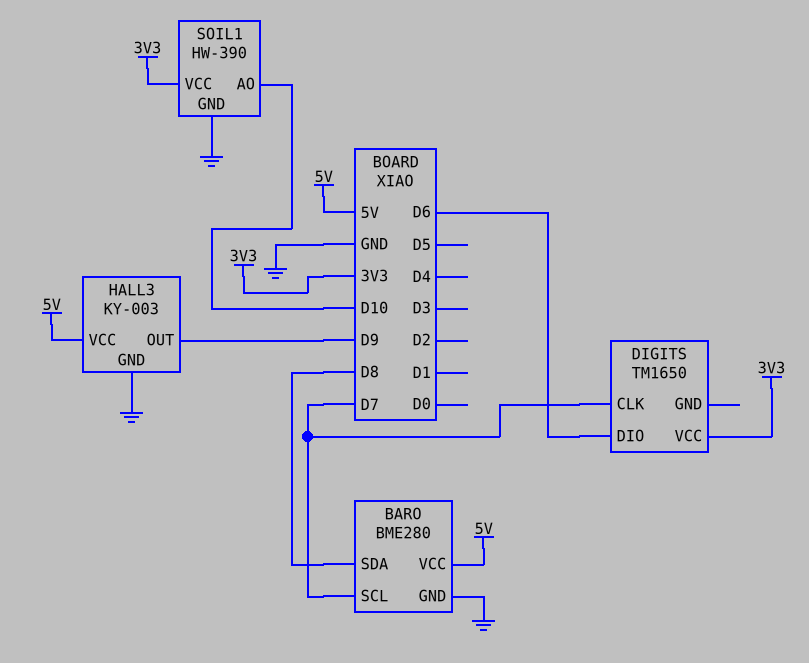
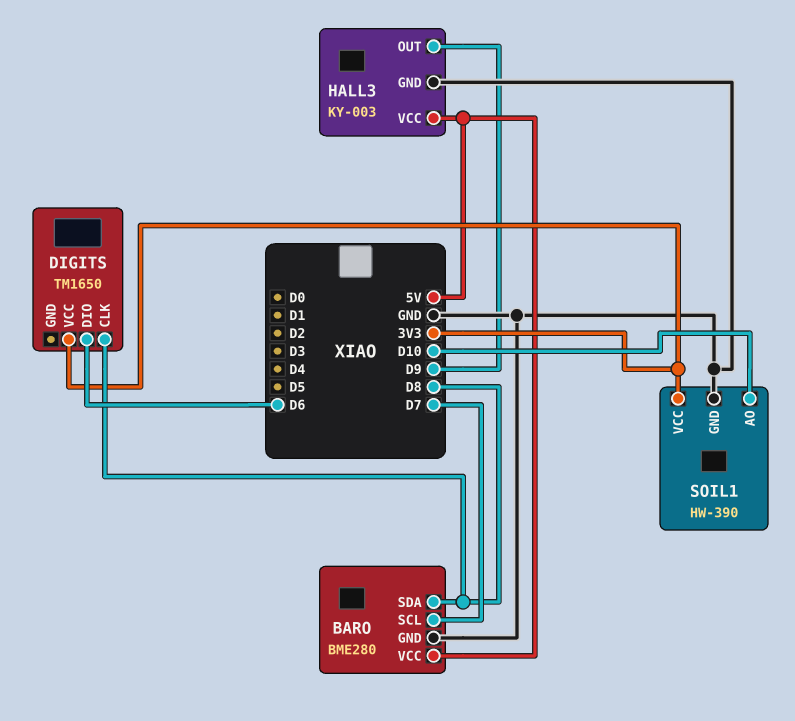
DIGITS pin CLK: D7 -> D8

